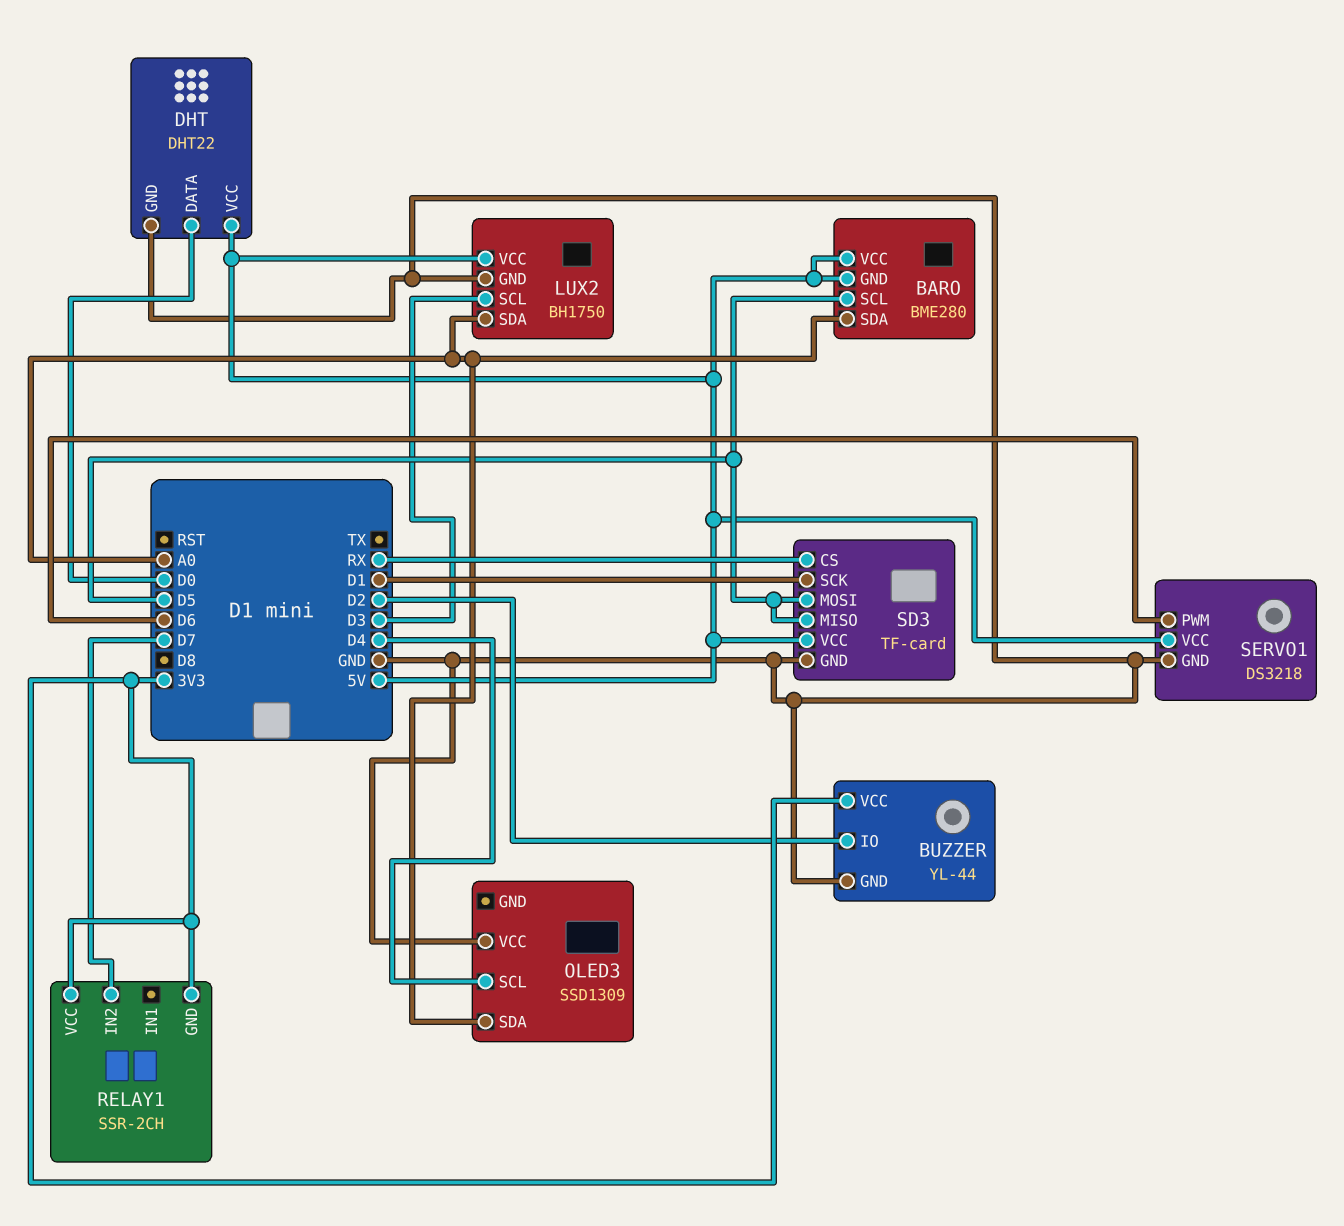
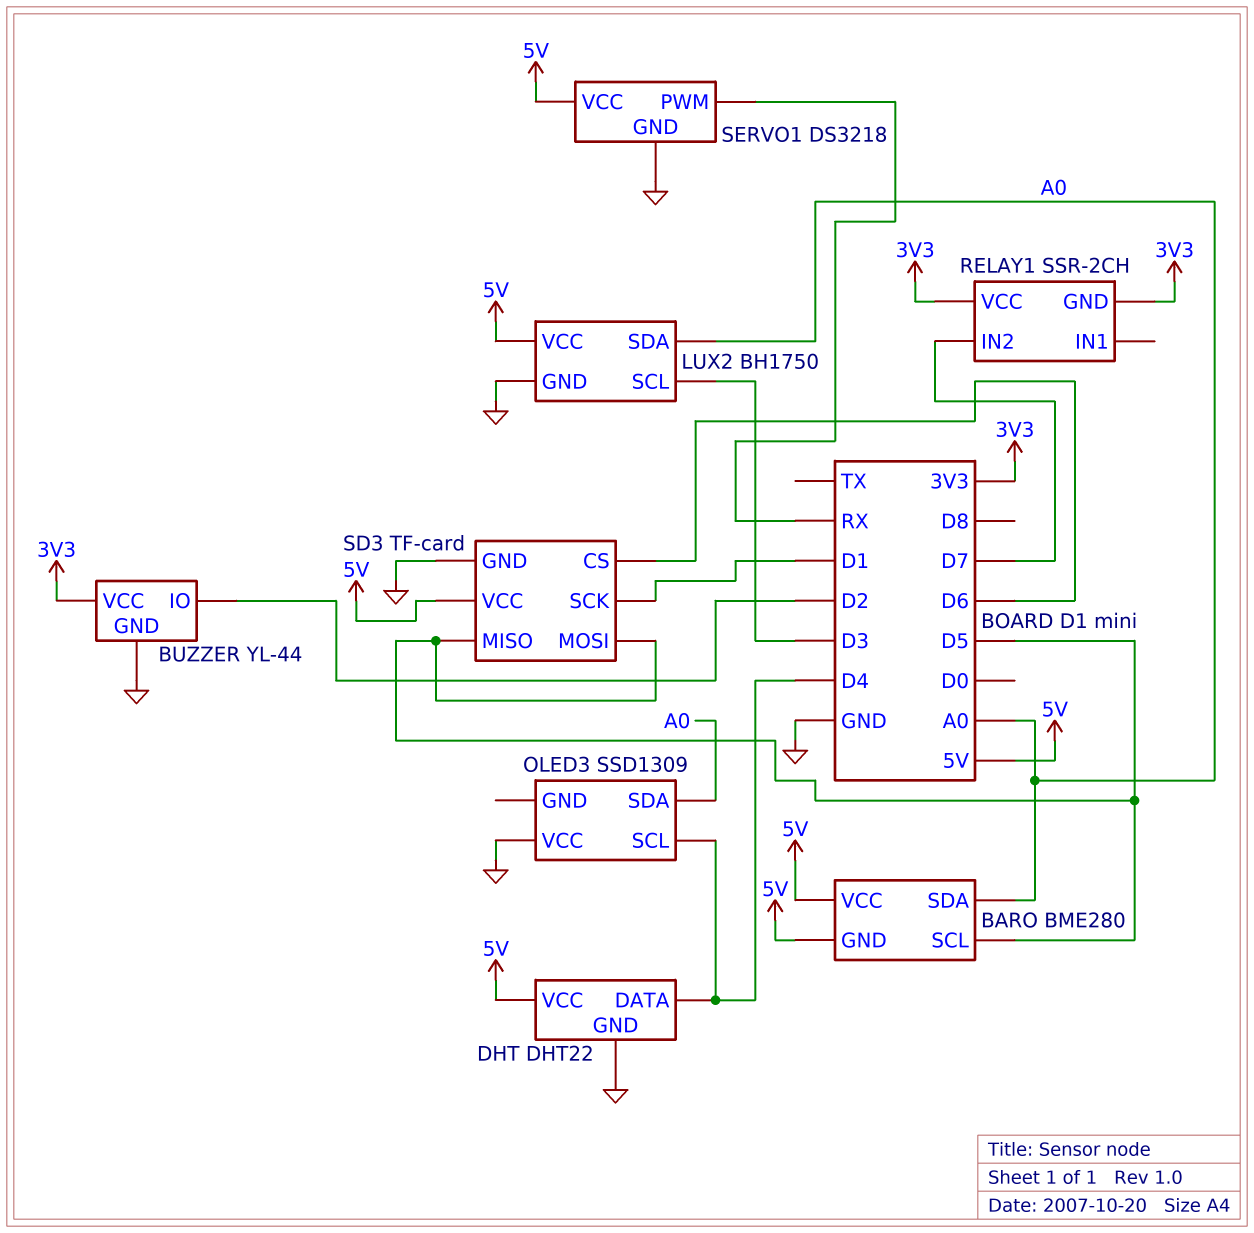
DHT pin DATA: D0 -> D4
SD3 pin CS: RX -> D6
SERVO1 pin PWM: D6 -> RX

